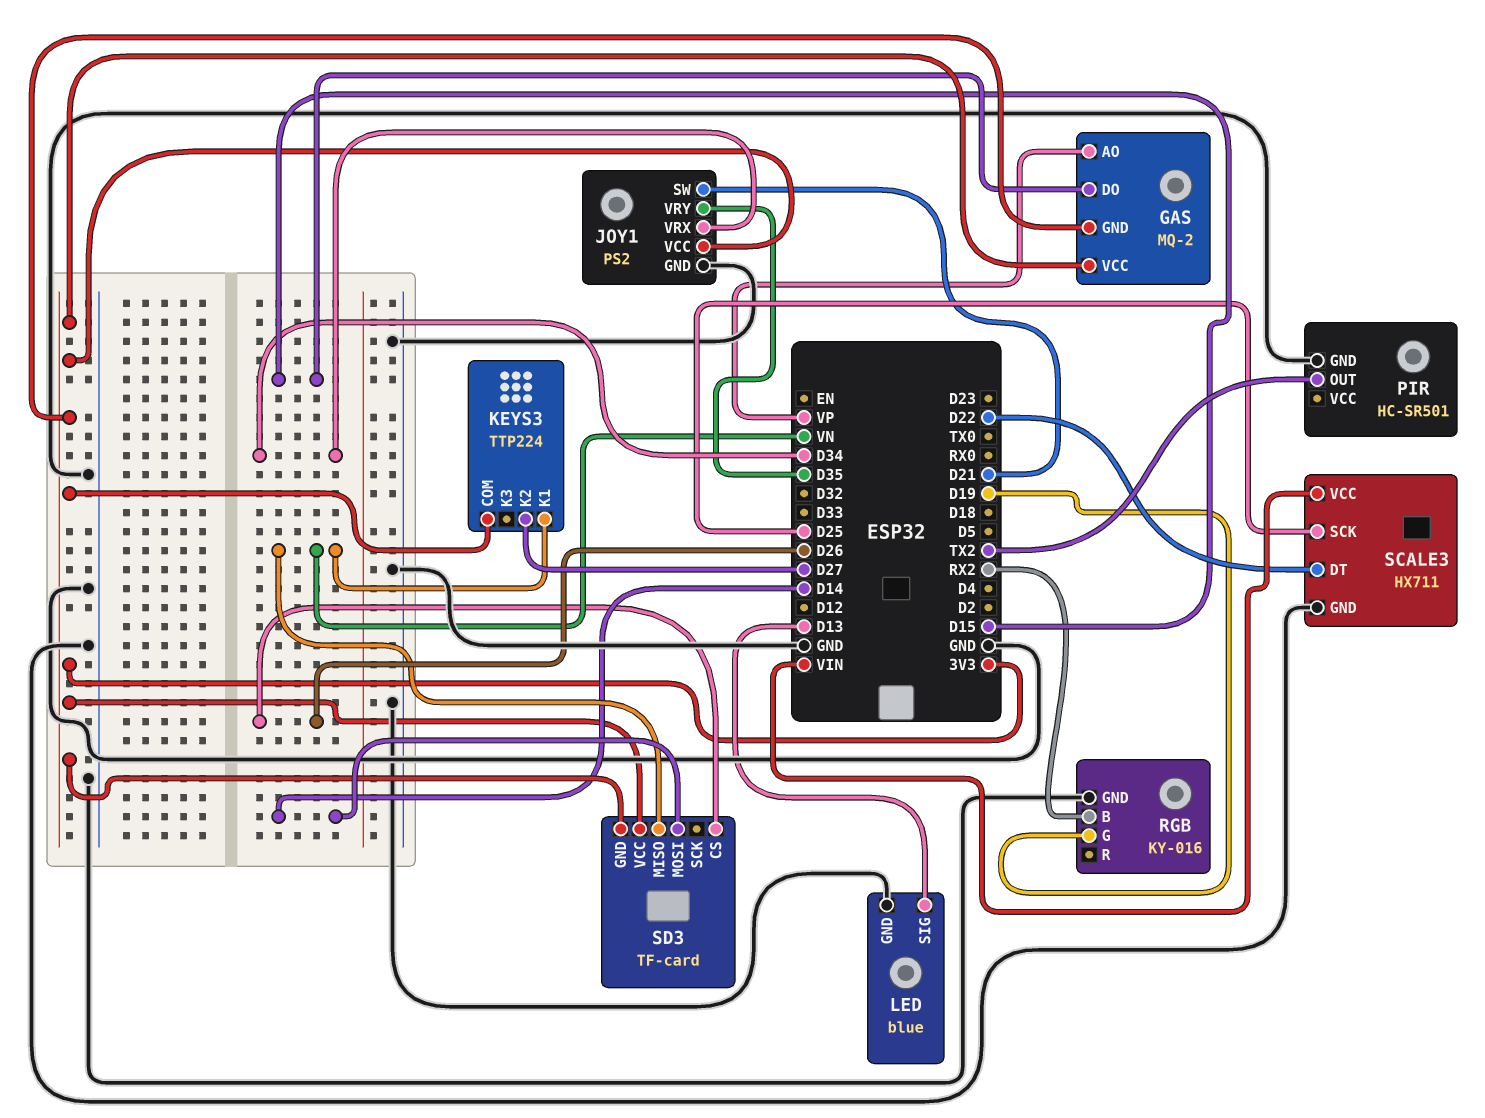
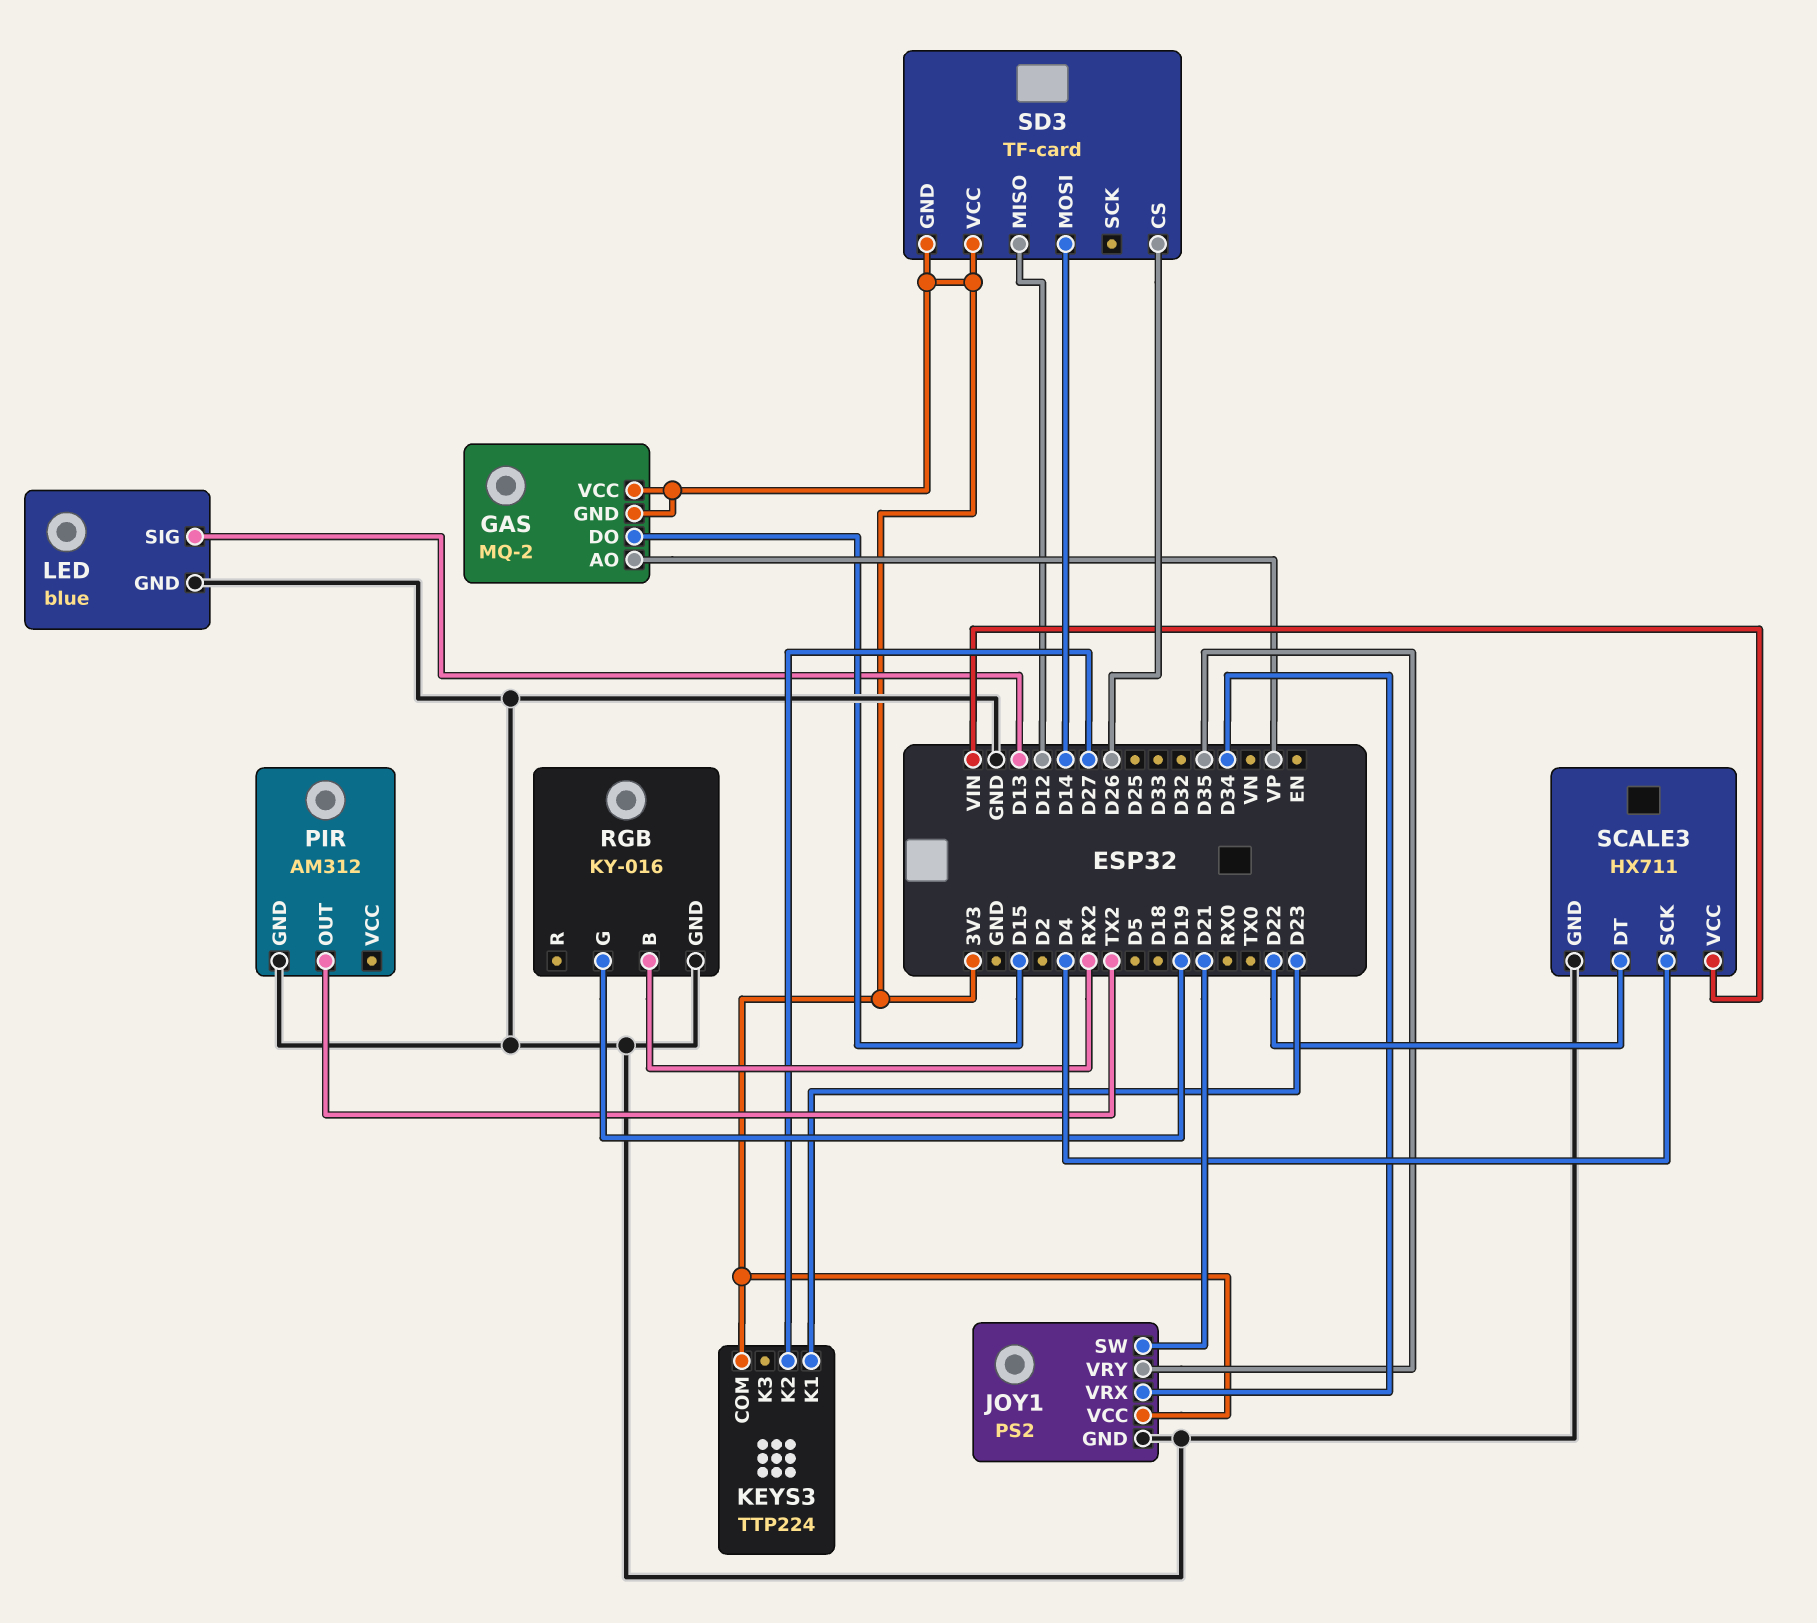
KEYS3 pin K1: VN -> D23
PIR: HC-SR501 -> AM312
SCALE3 pin SCK: D25 -> D4
SD3 pin MISO: VN -> D12

